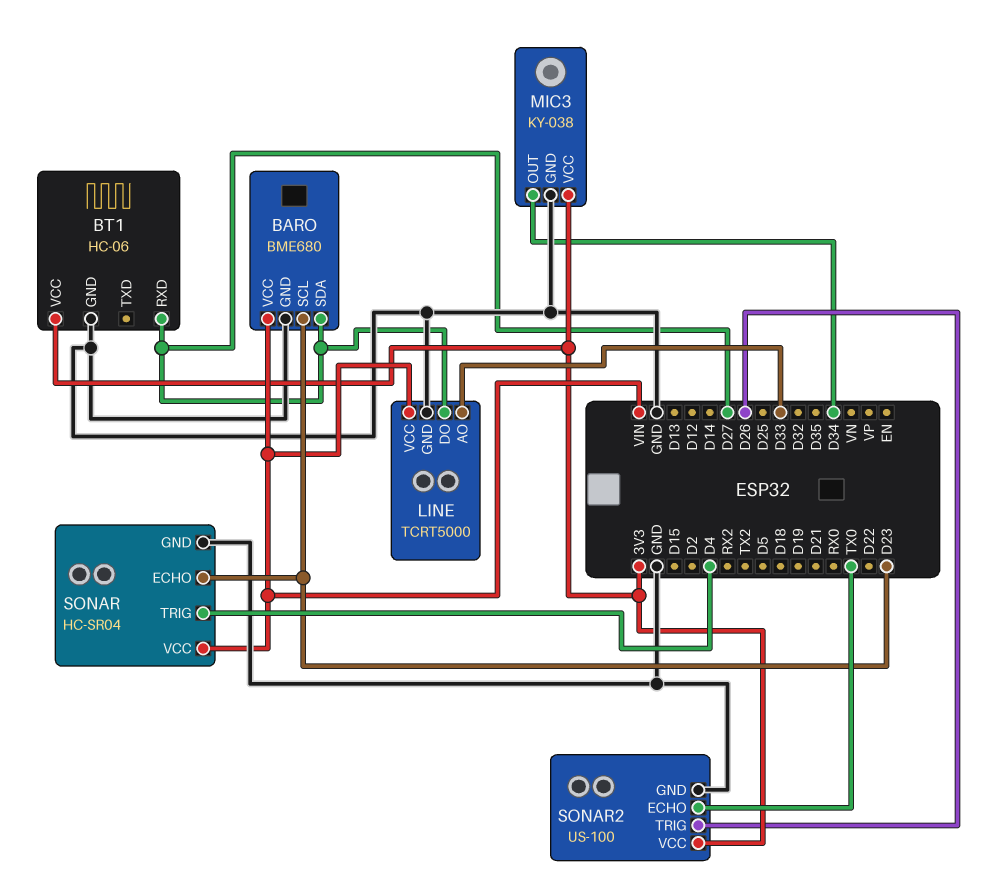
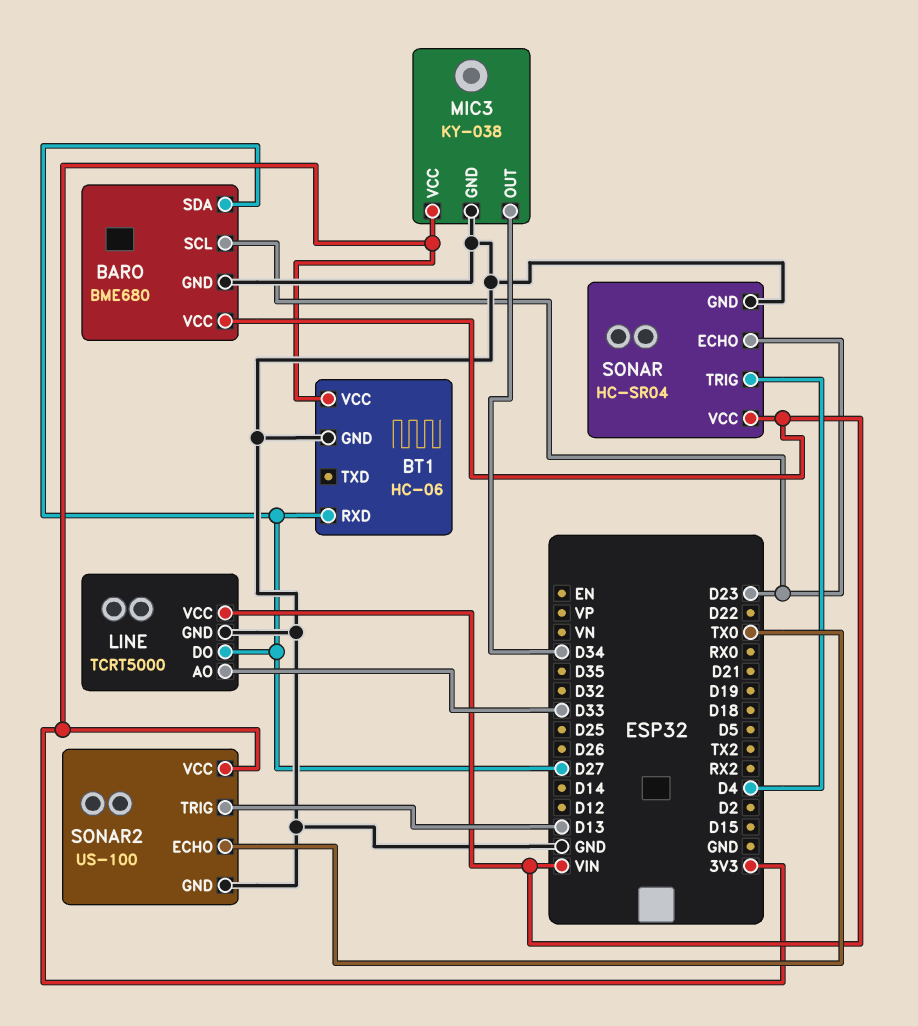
SONAR2 pin TRIG: D26 -> D13

